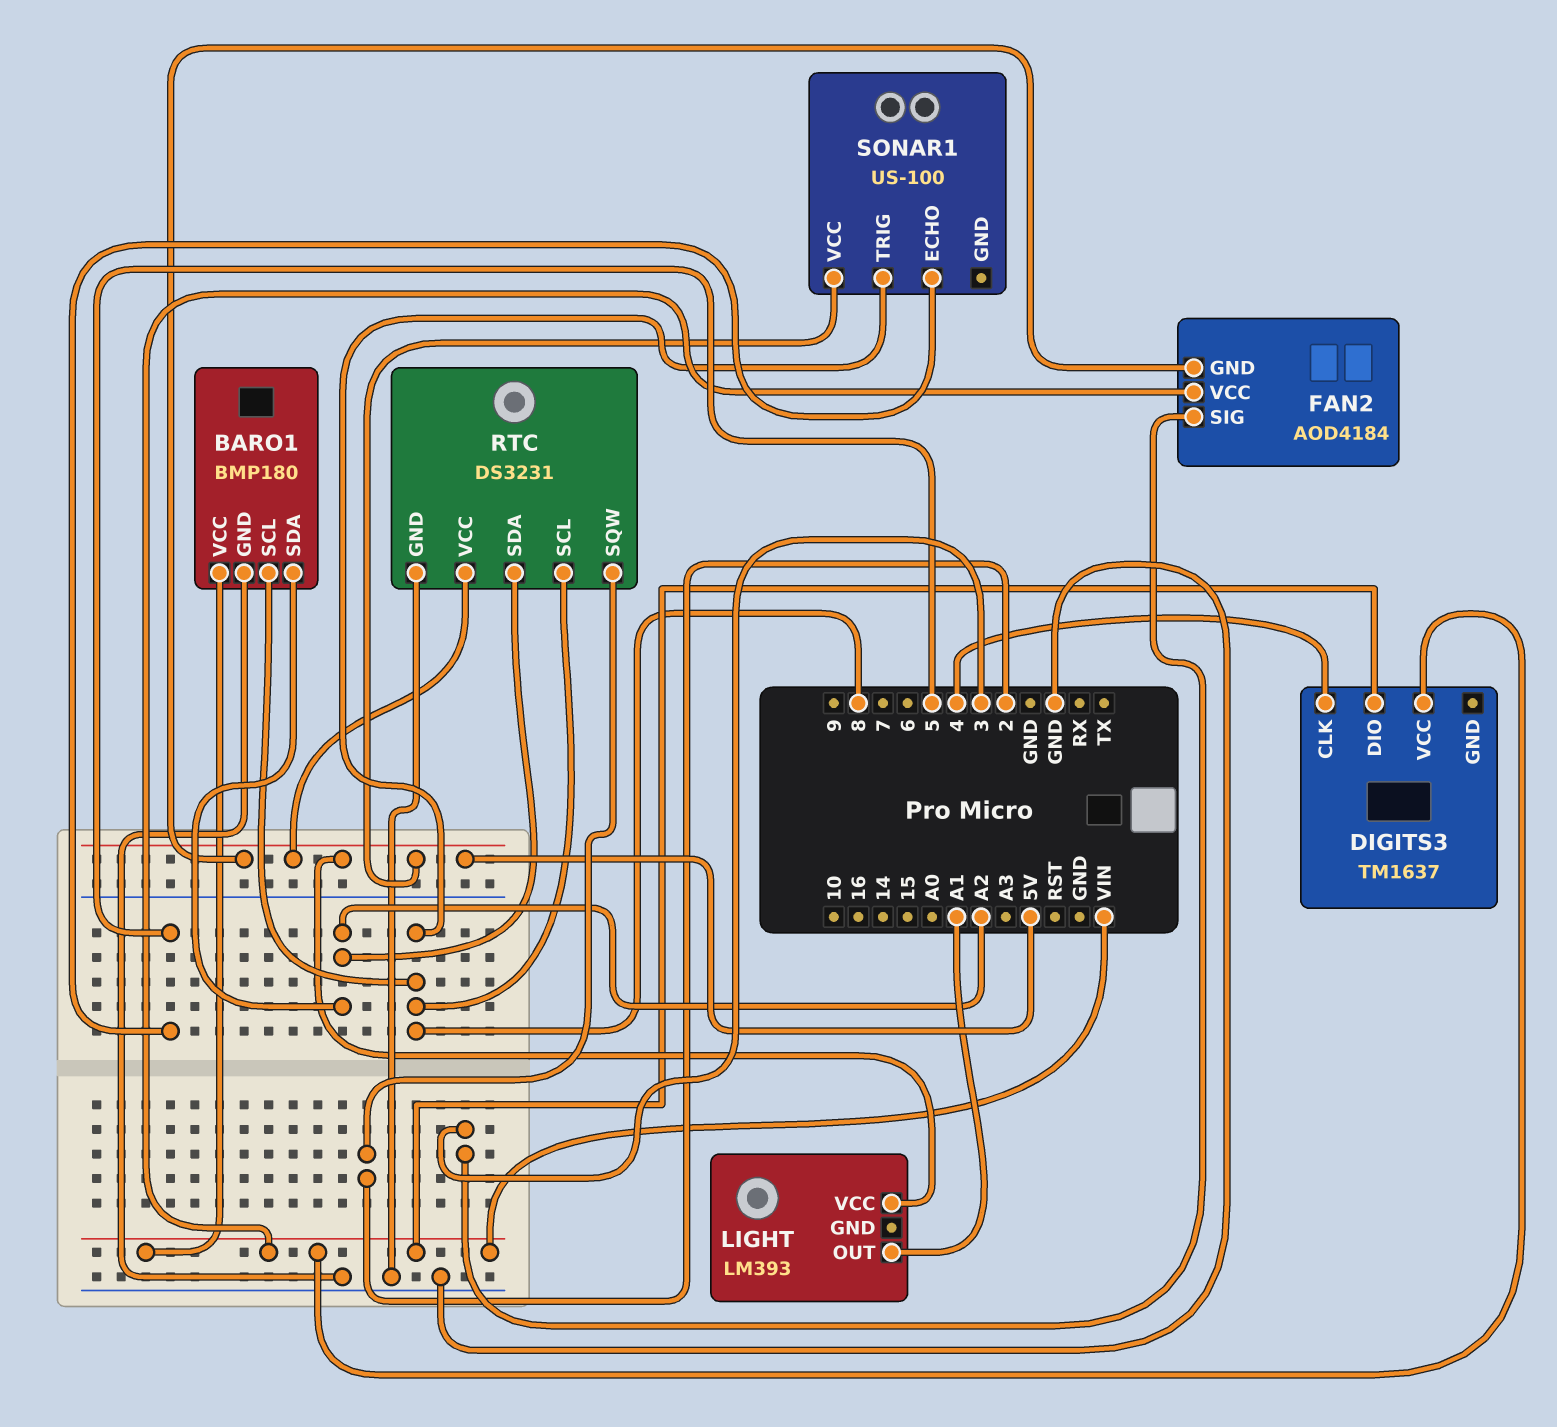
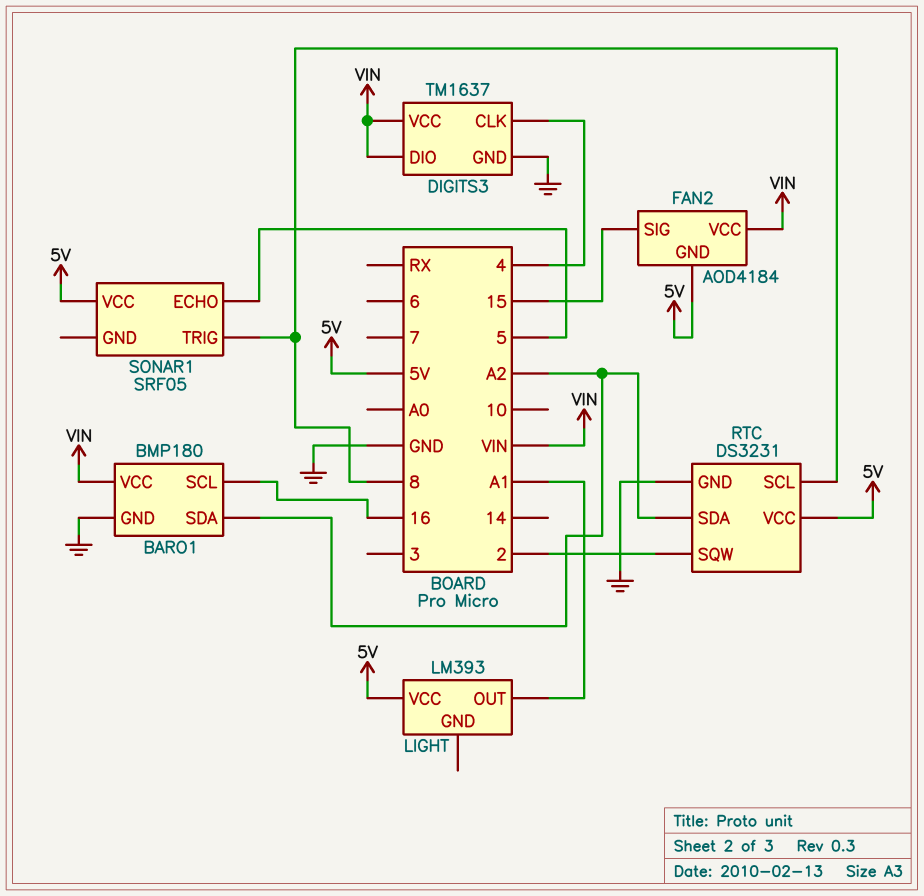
BARO1 pin SCL: 8 -> 16
DIGITS3 pin GND: none -> GND
FAN2 pin SIG: 3 -> 15
SONAR1: US-100 -> SRF05

